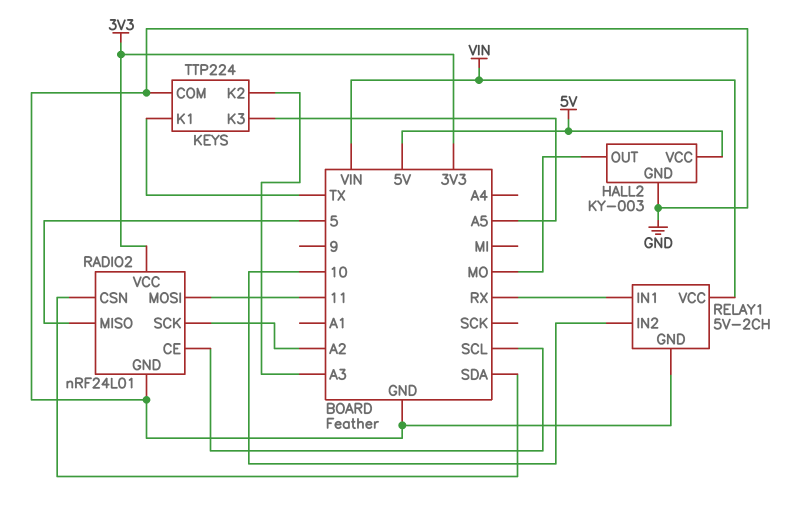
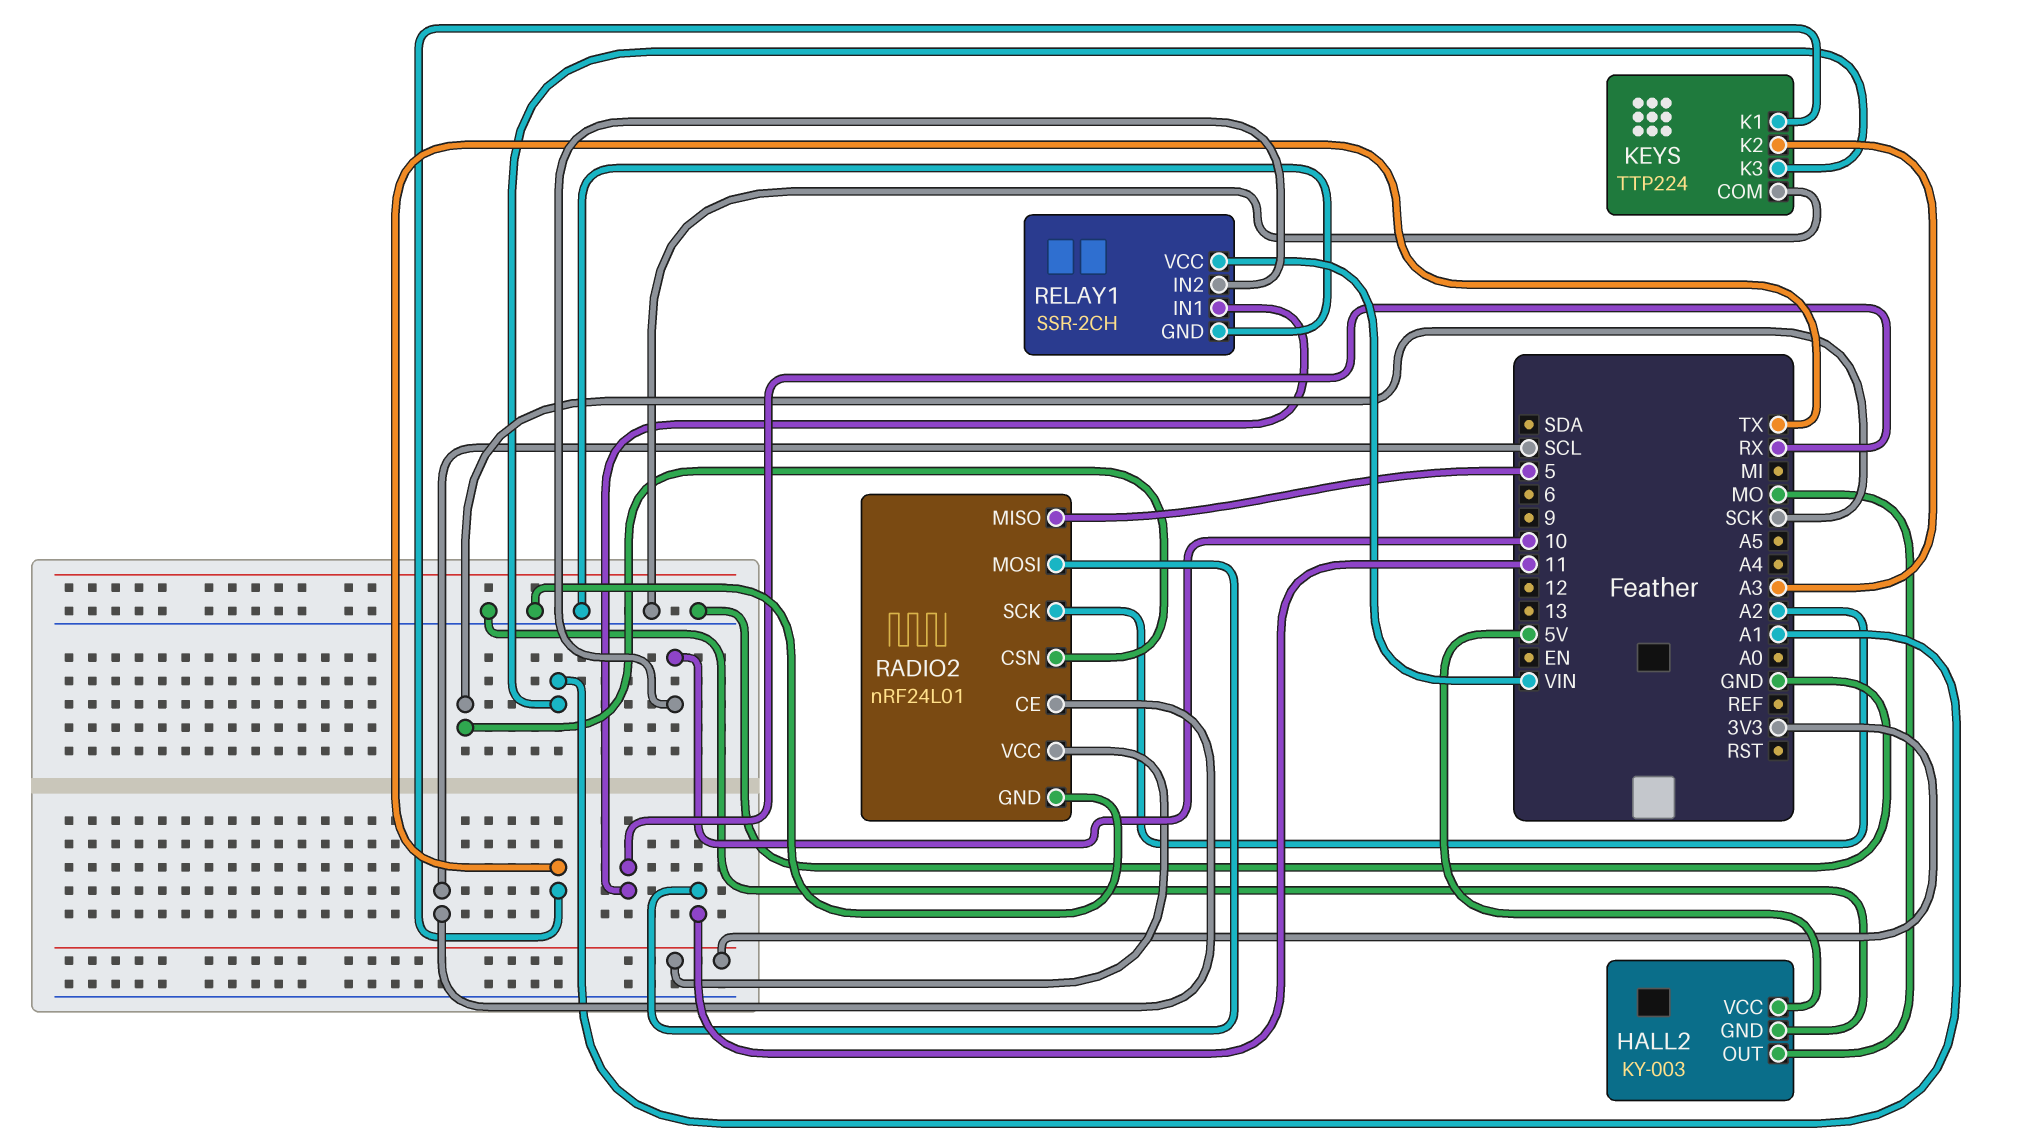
KEYS pin K3: A5 -> A1
RADIO2 pin CSN: SDA -> SCK
RELAY1: 5V-2CH -> SSR-2CH

